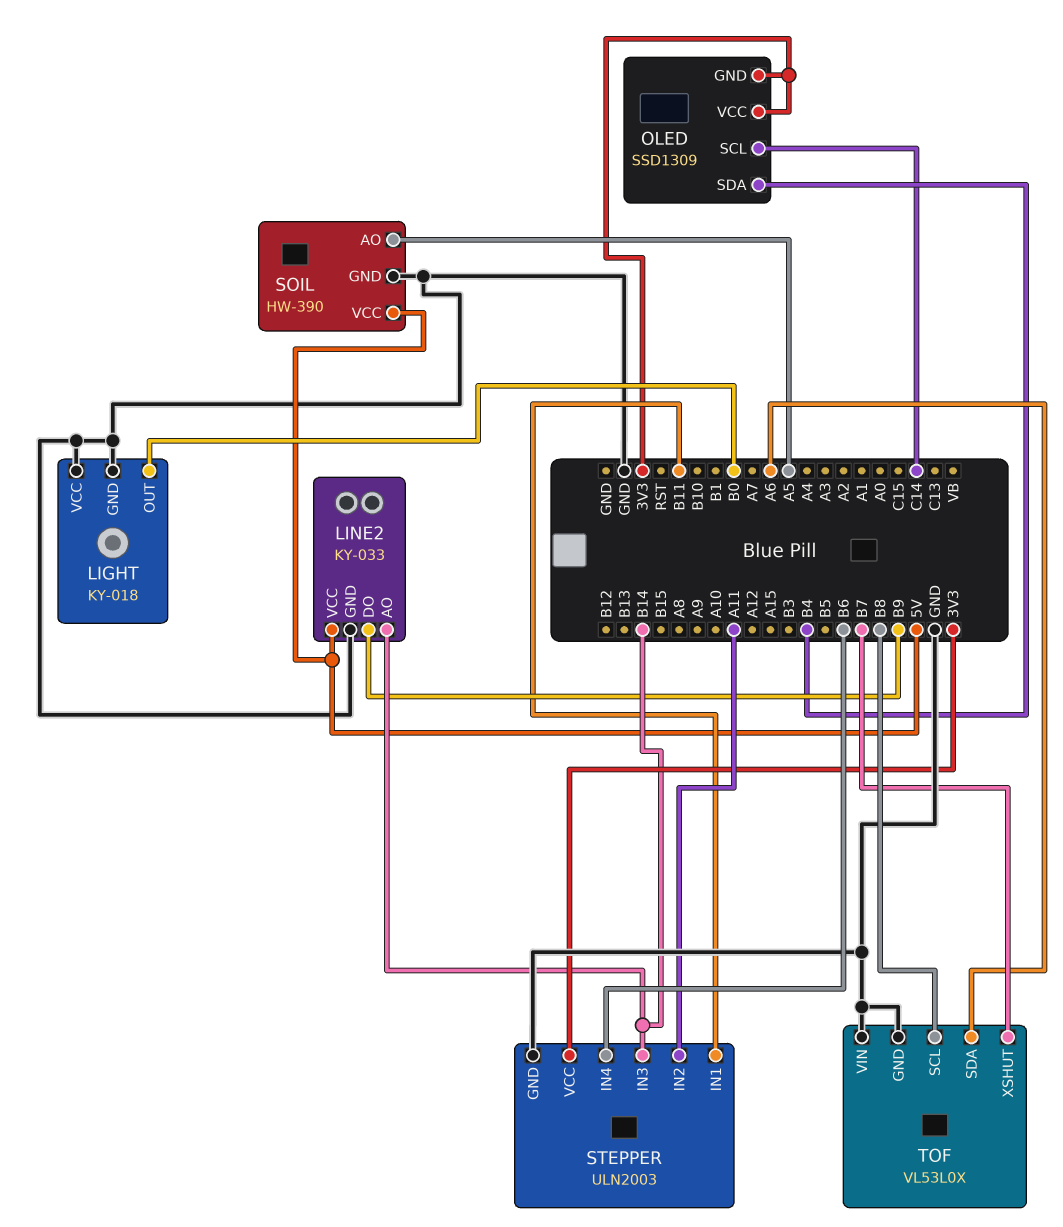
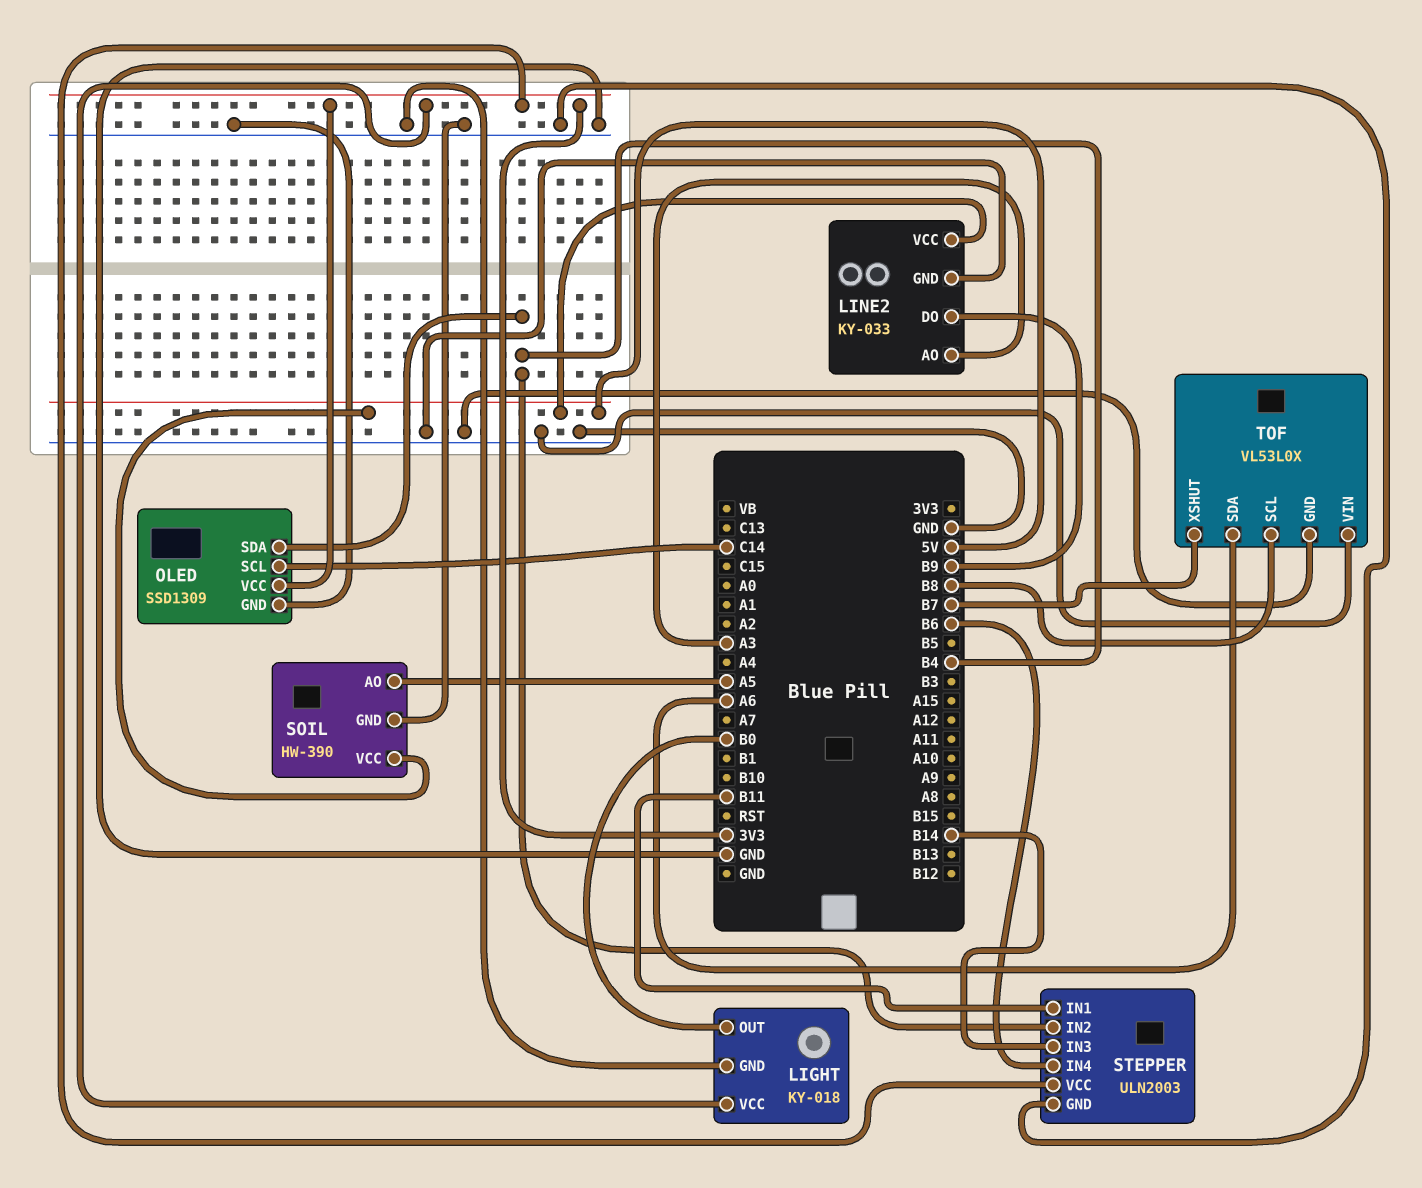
LIGHT pin VCC: GND -> 3V3
LINE2 pin AO: B14 -> A3
OLED pin GND: 3V3 -> GND
STEPPER pin IN2: A11 -> B4

